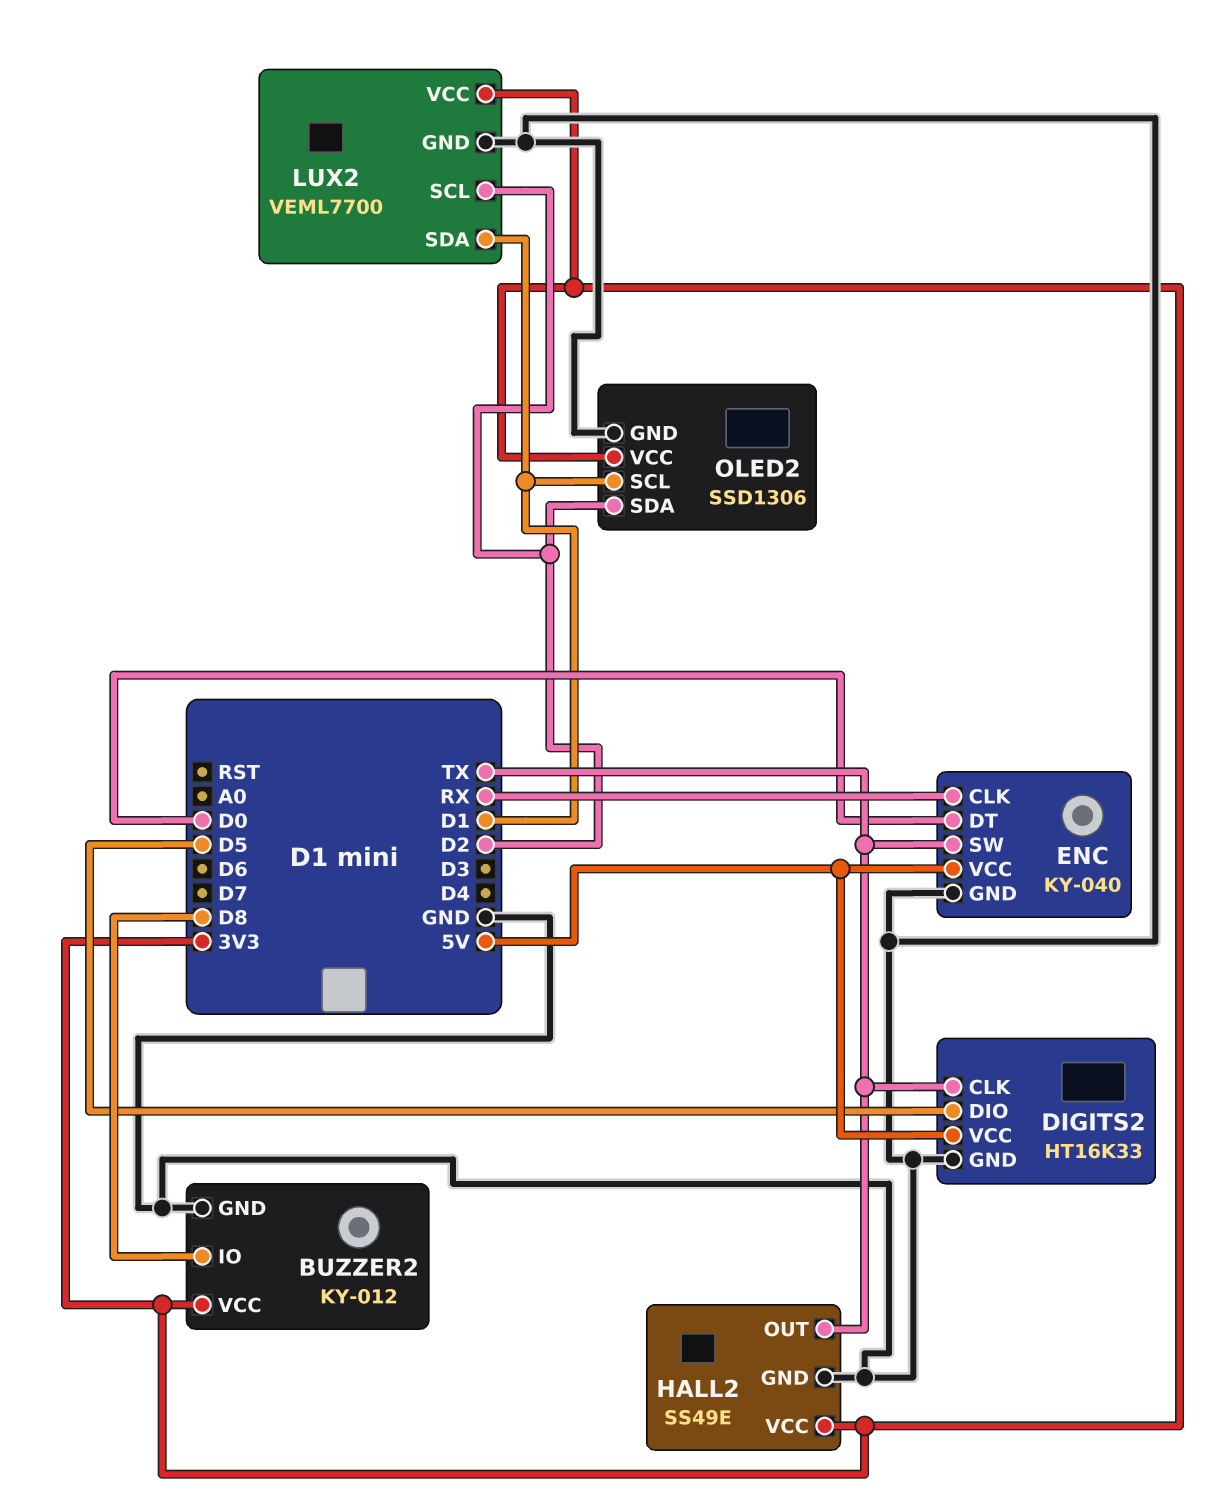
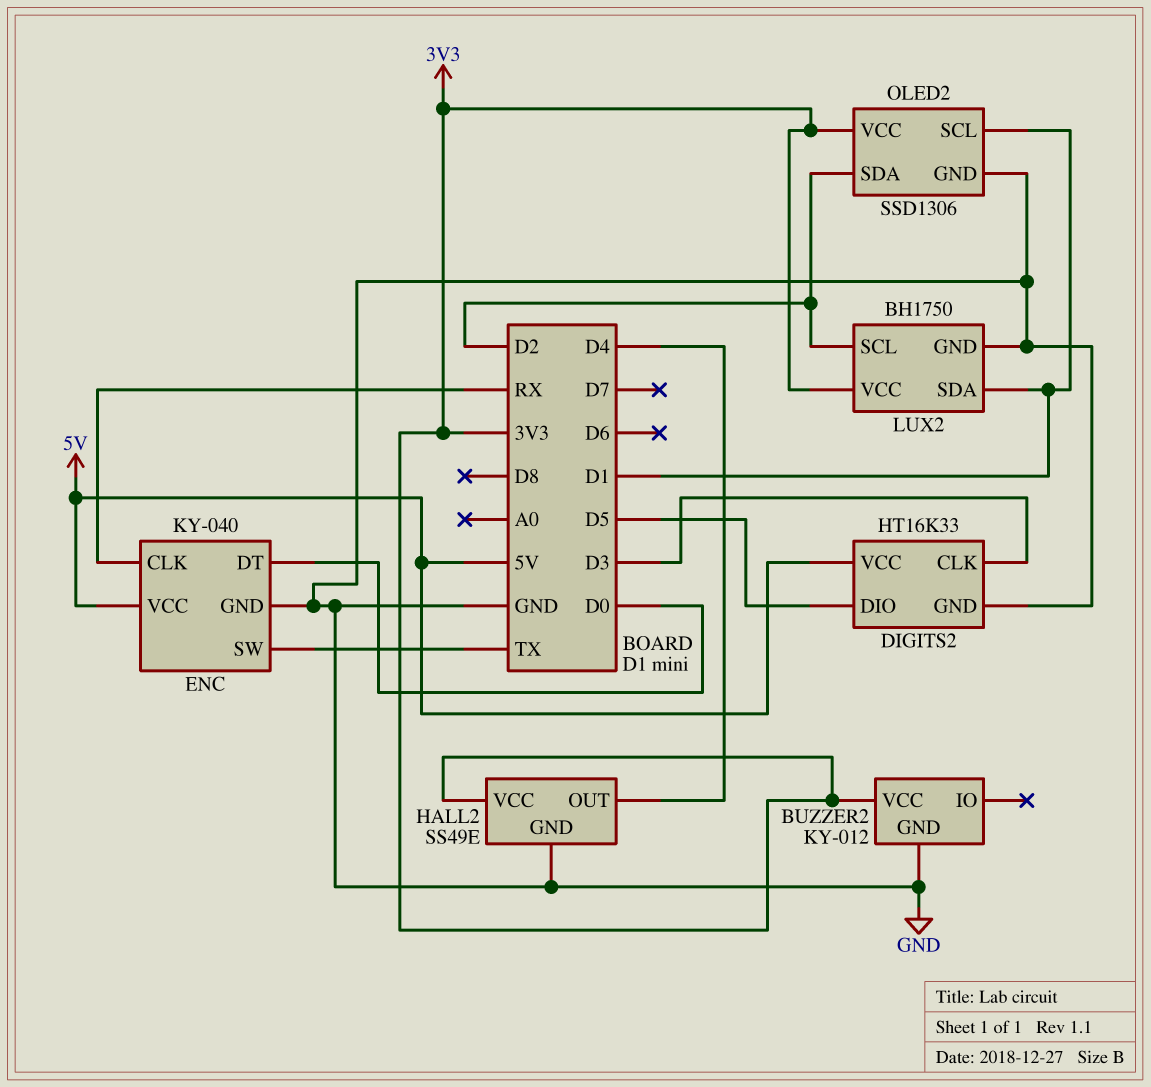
BUZZER2 pin IO: D8 -> none
DIGITS2 pin CLK: TX -> D3
HALL2 pin OUT: TX -> D4
LUX2: VEML7700 -> BH1750

